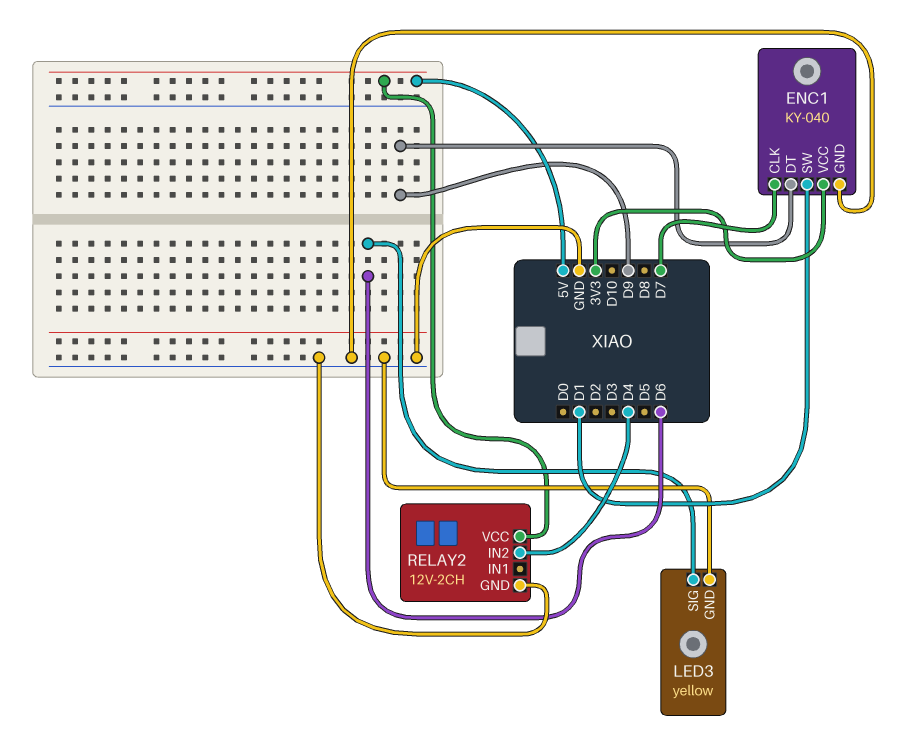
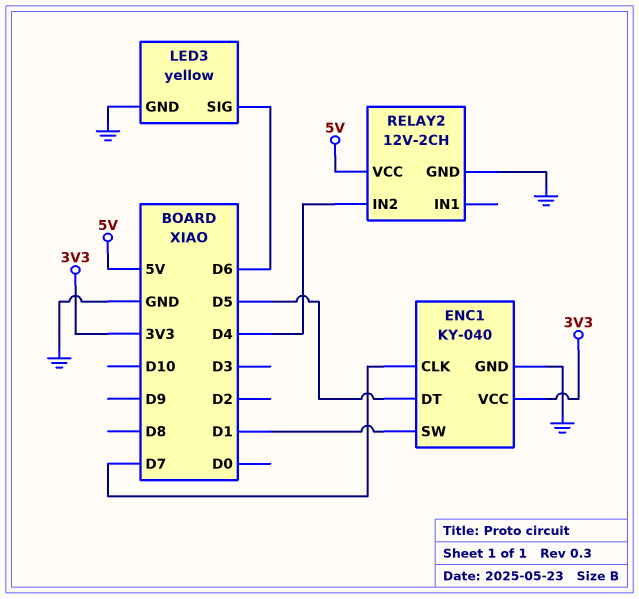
ENC1 pin DT: D9 -> D5

